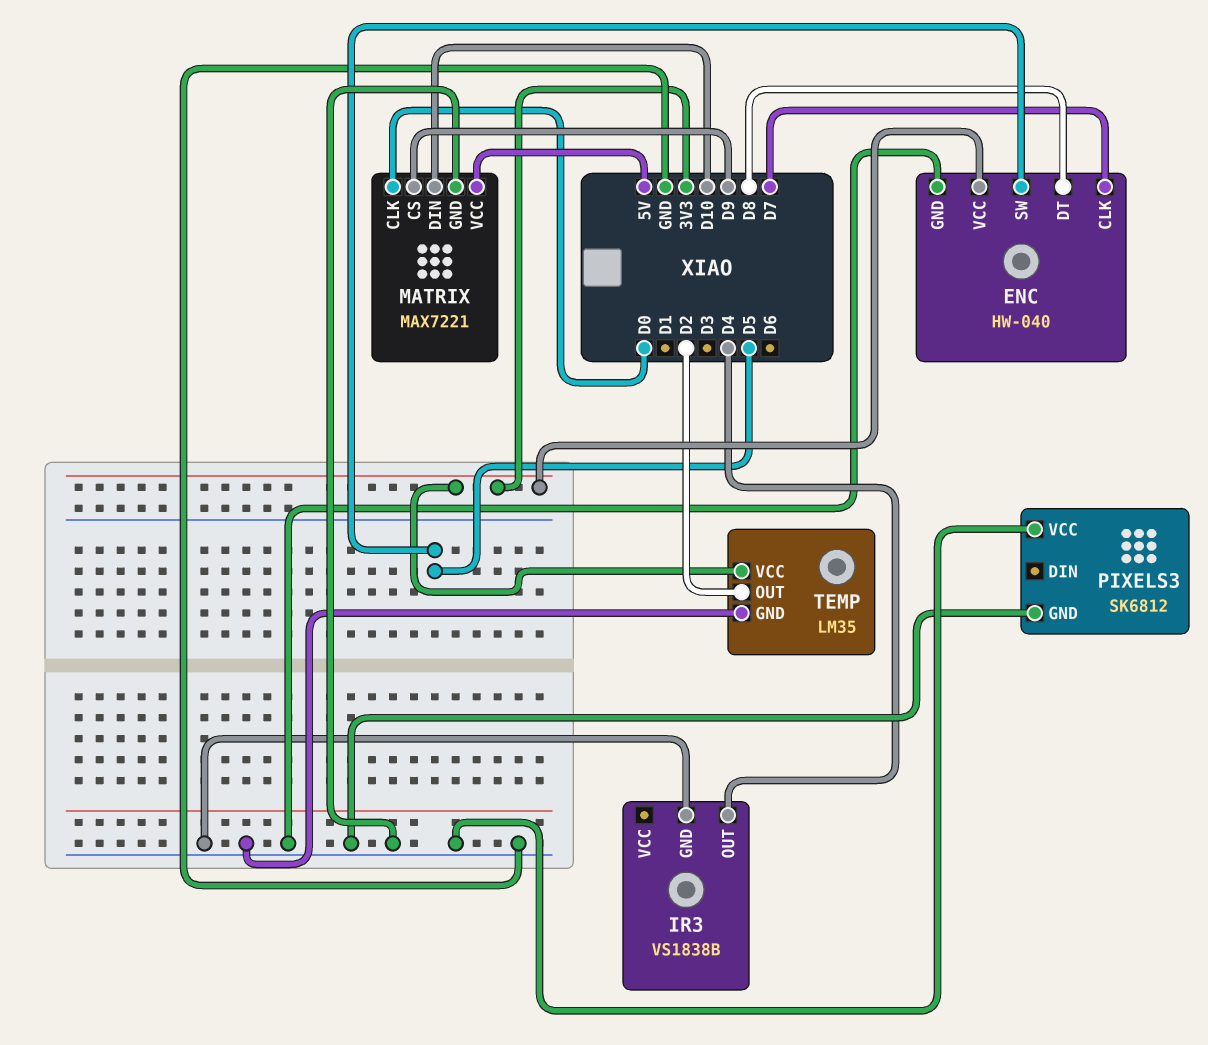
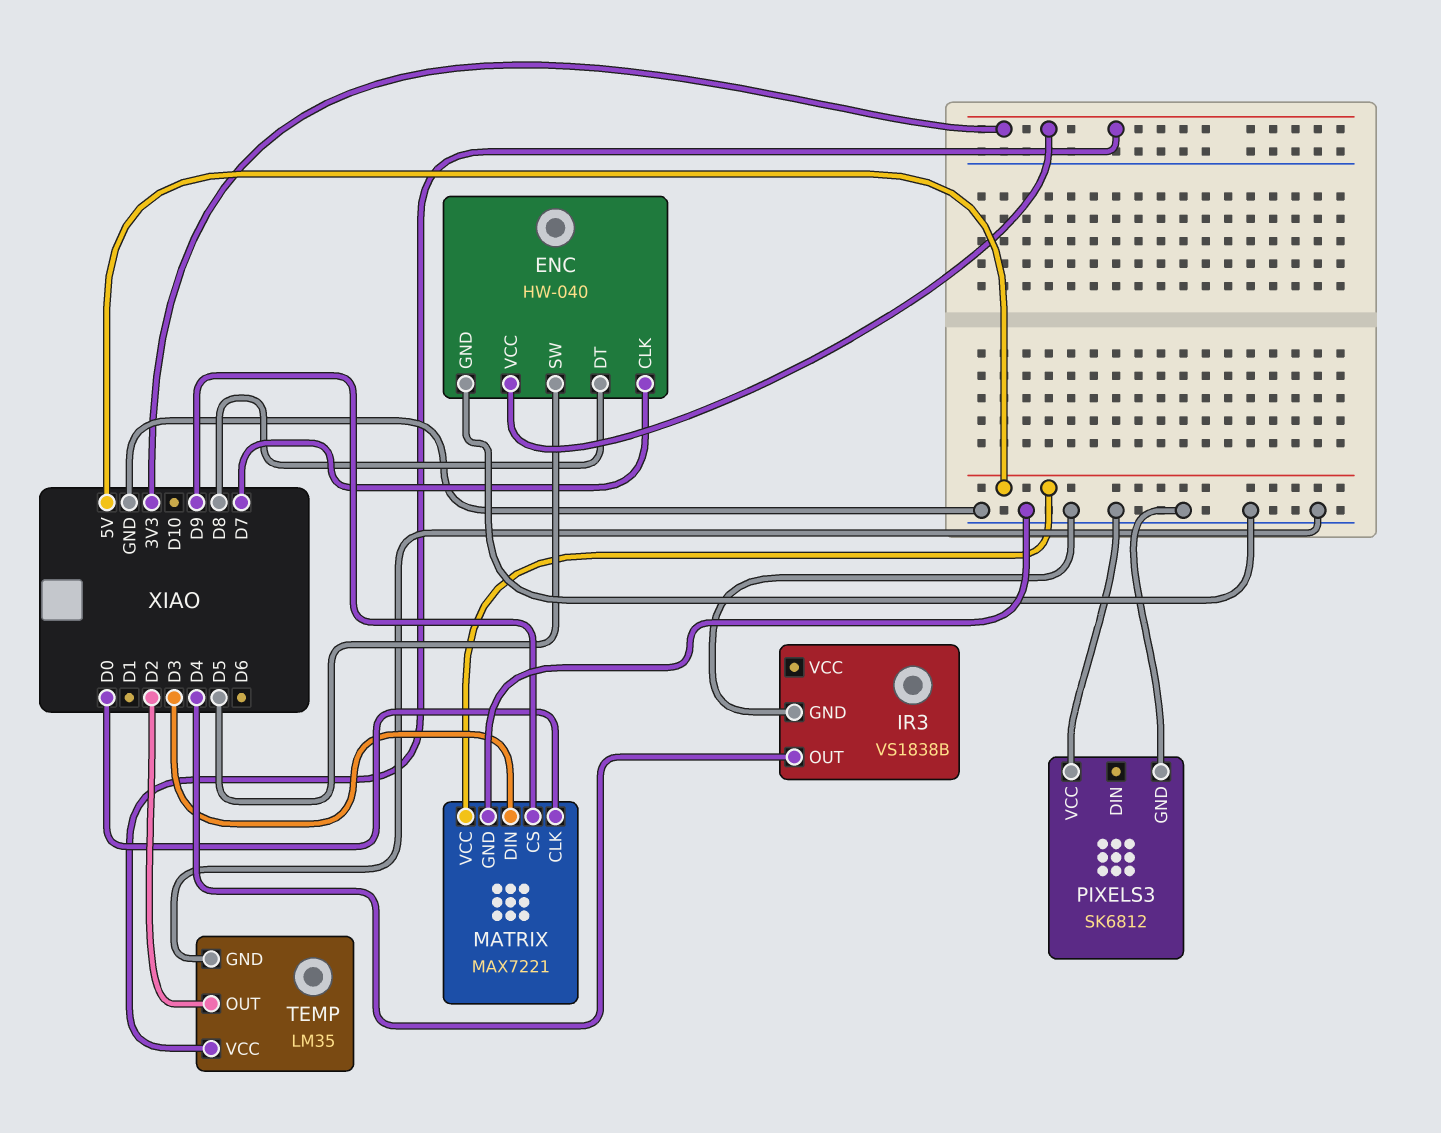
MATRIX pin DIN: D10 -> D3

